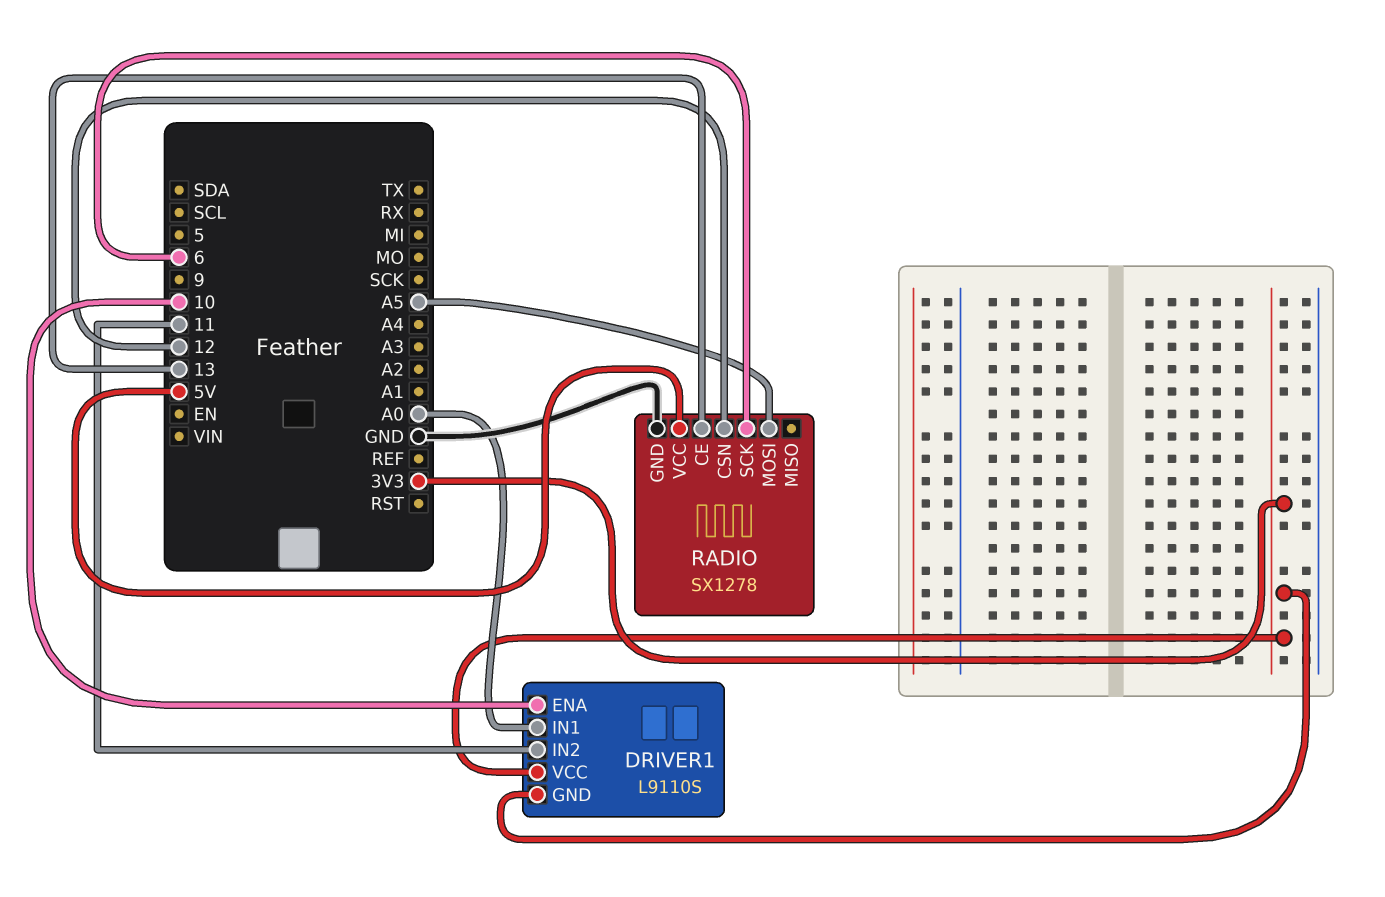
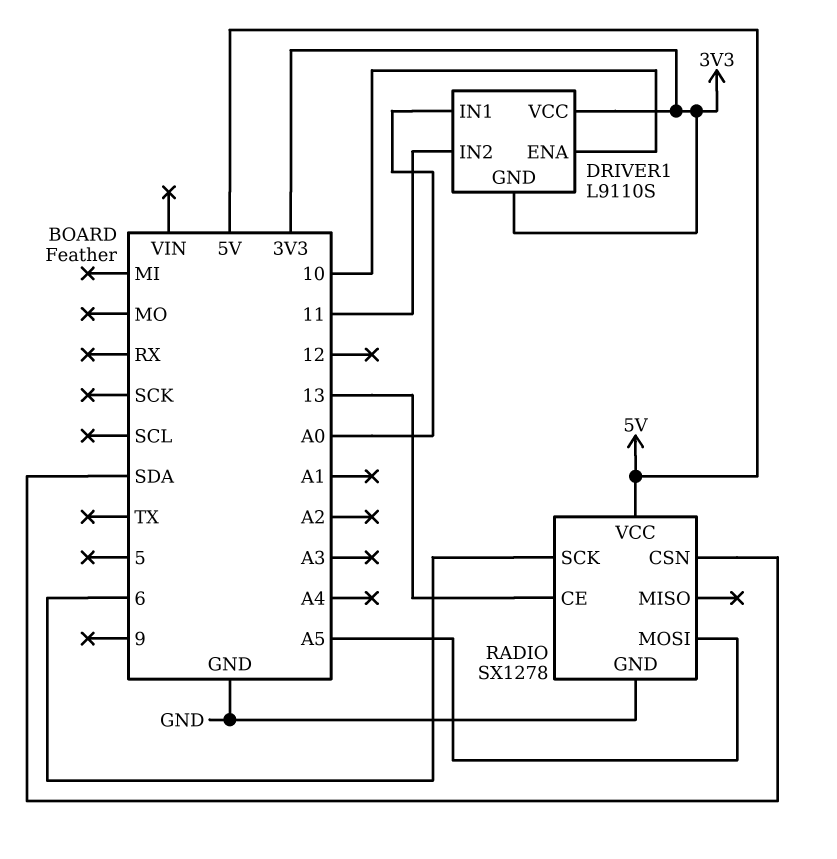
RADIO pin CSN: 12 -> SDA

